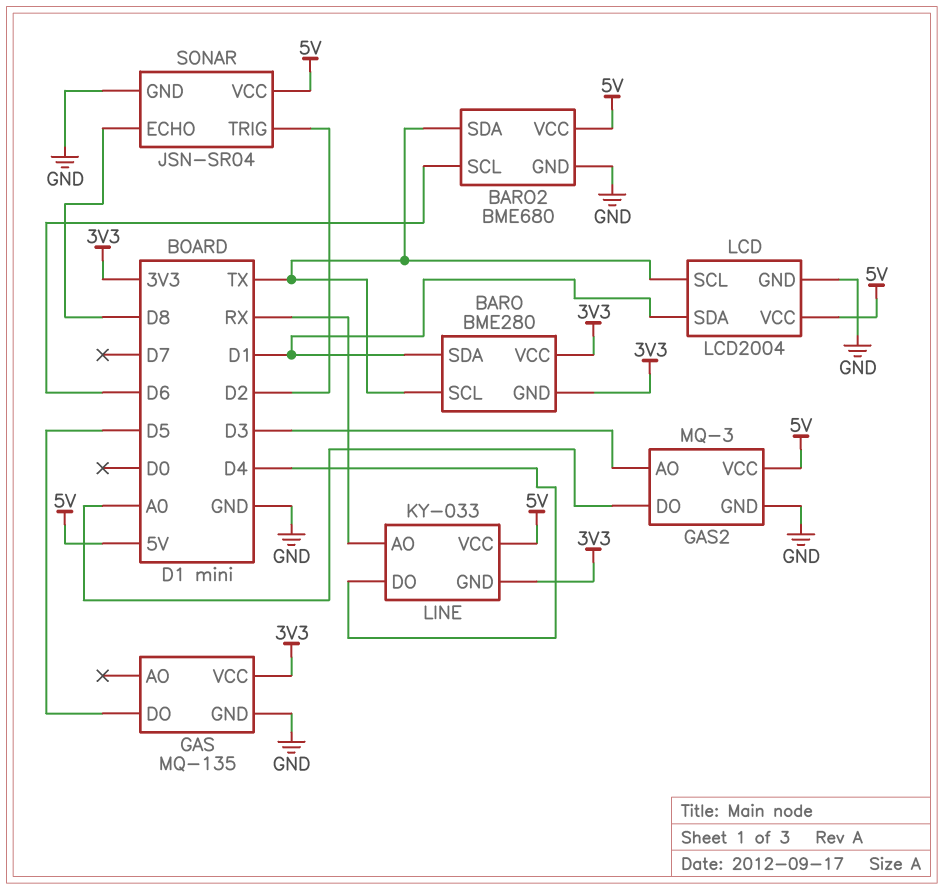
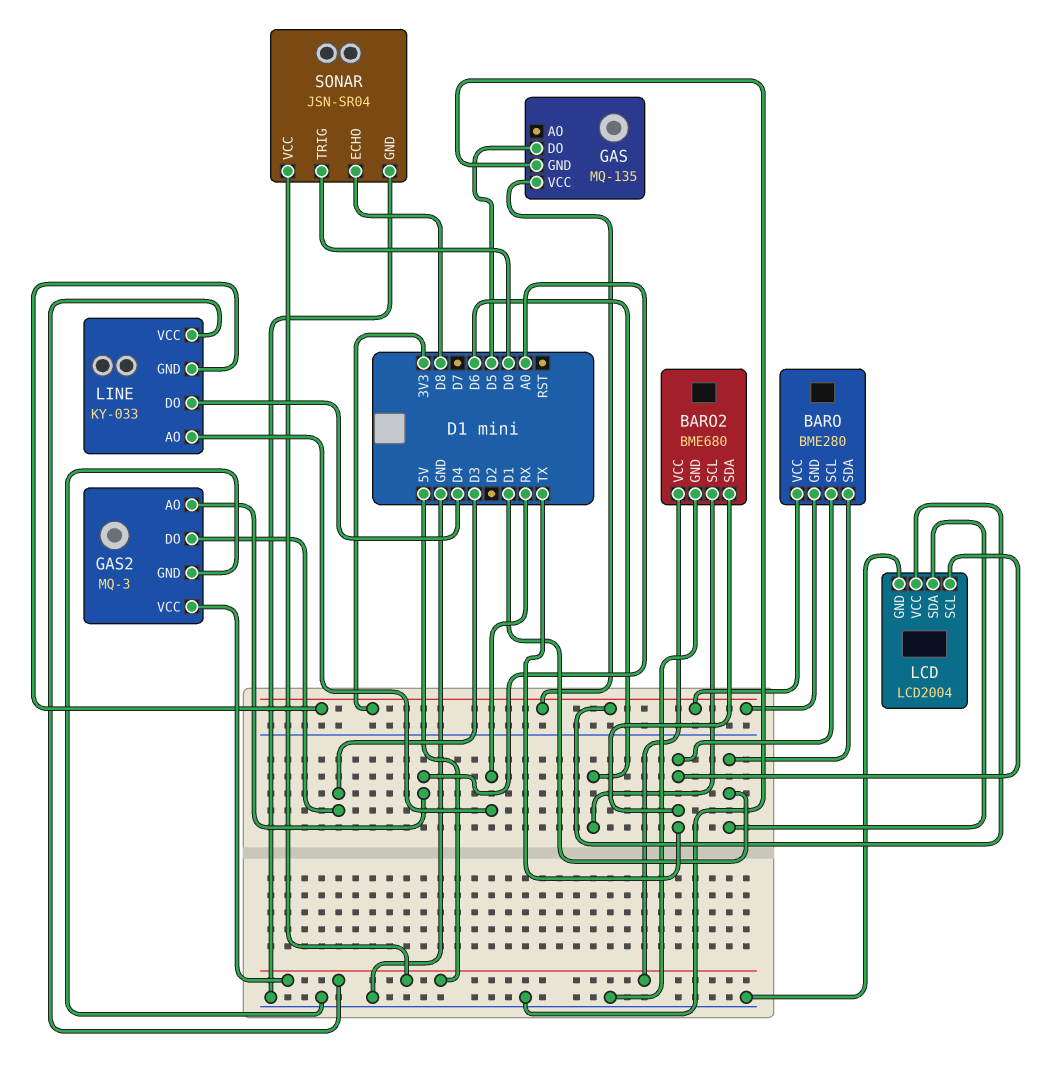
GAS2 pin AO: D3 -> A0
GAS2 pin DO: A0 -> D3
LCD pin VCC: 5V -> 3V3
SONAR pin TRIG: D2 -> D0

